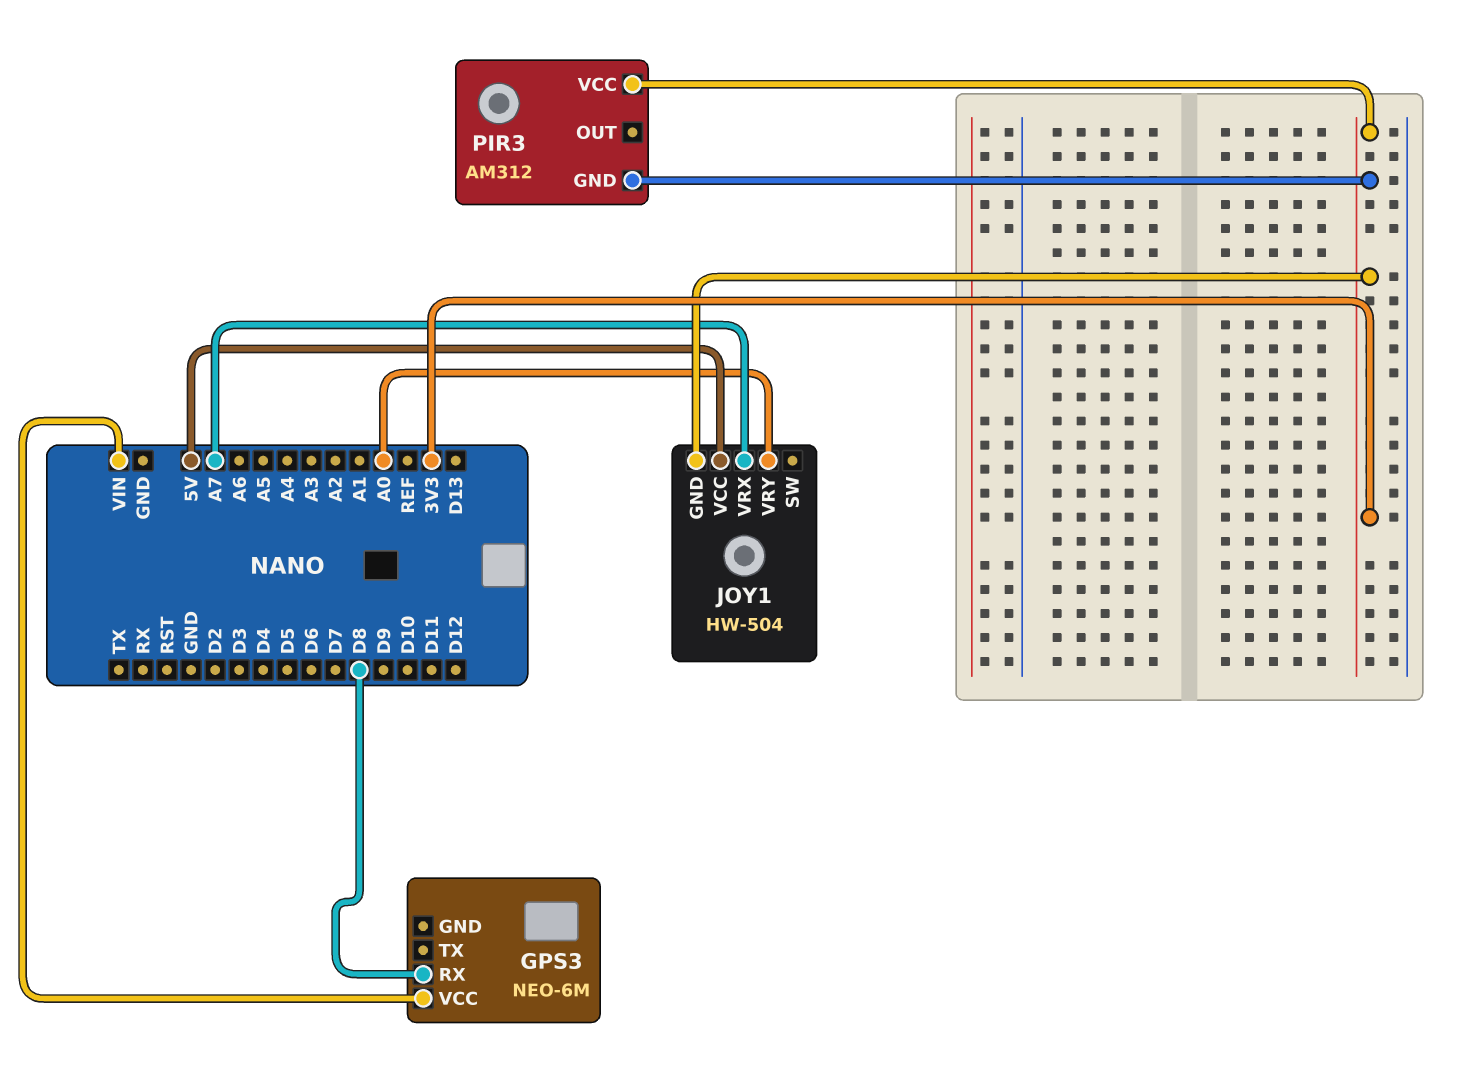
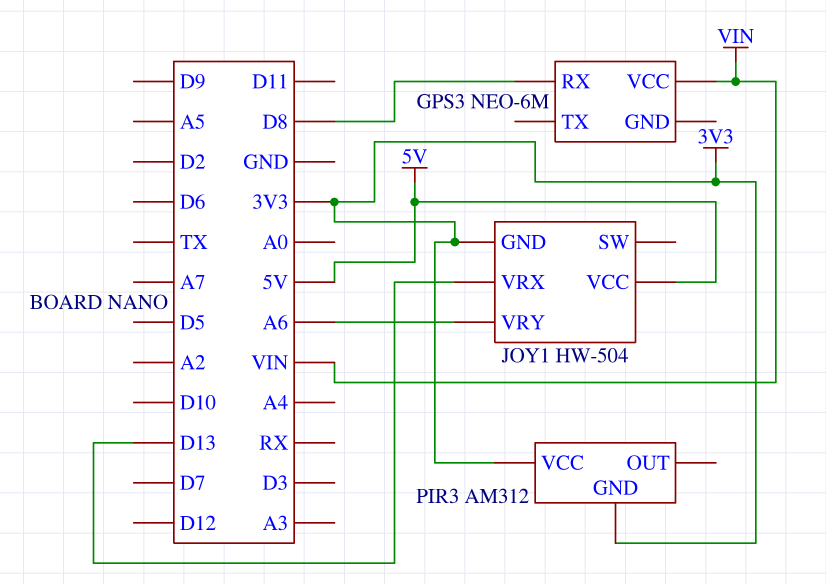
JOY1 pin VRX: A7 -> D13
JOY1 pin VRY: A0 -> A6

